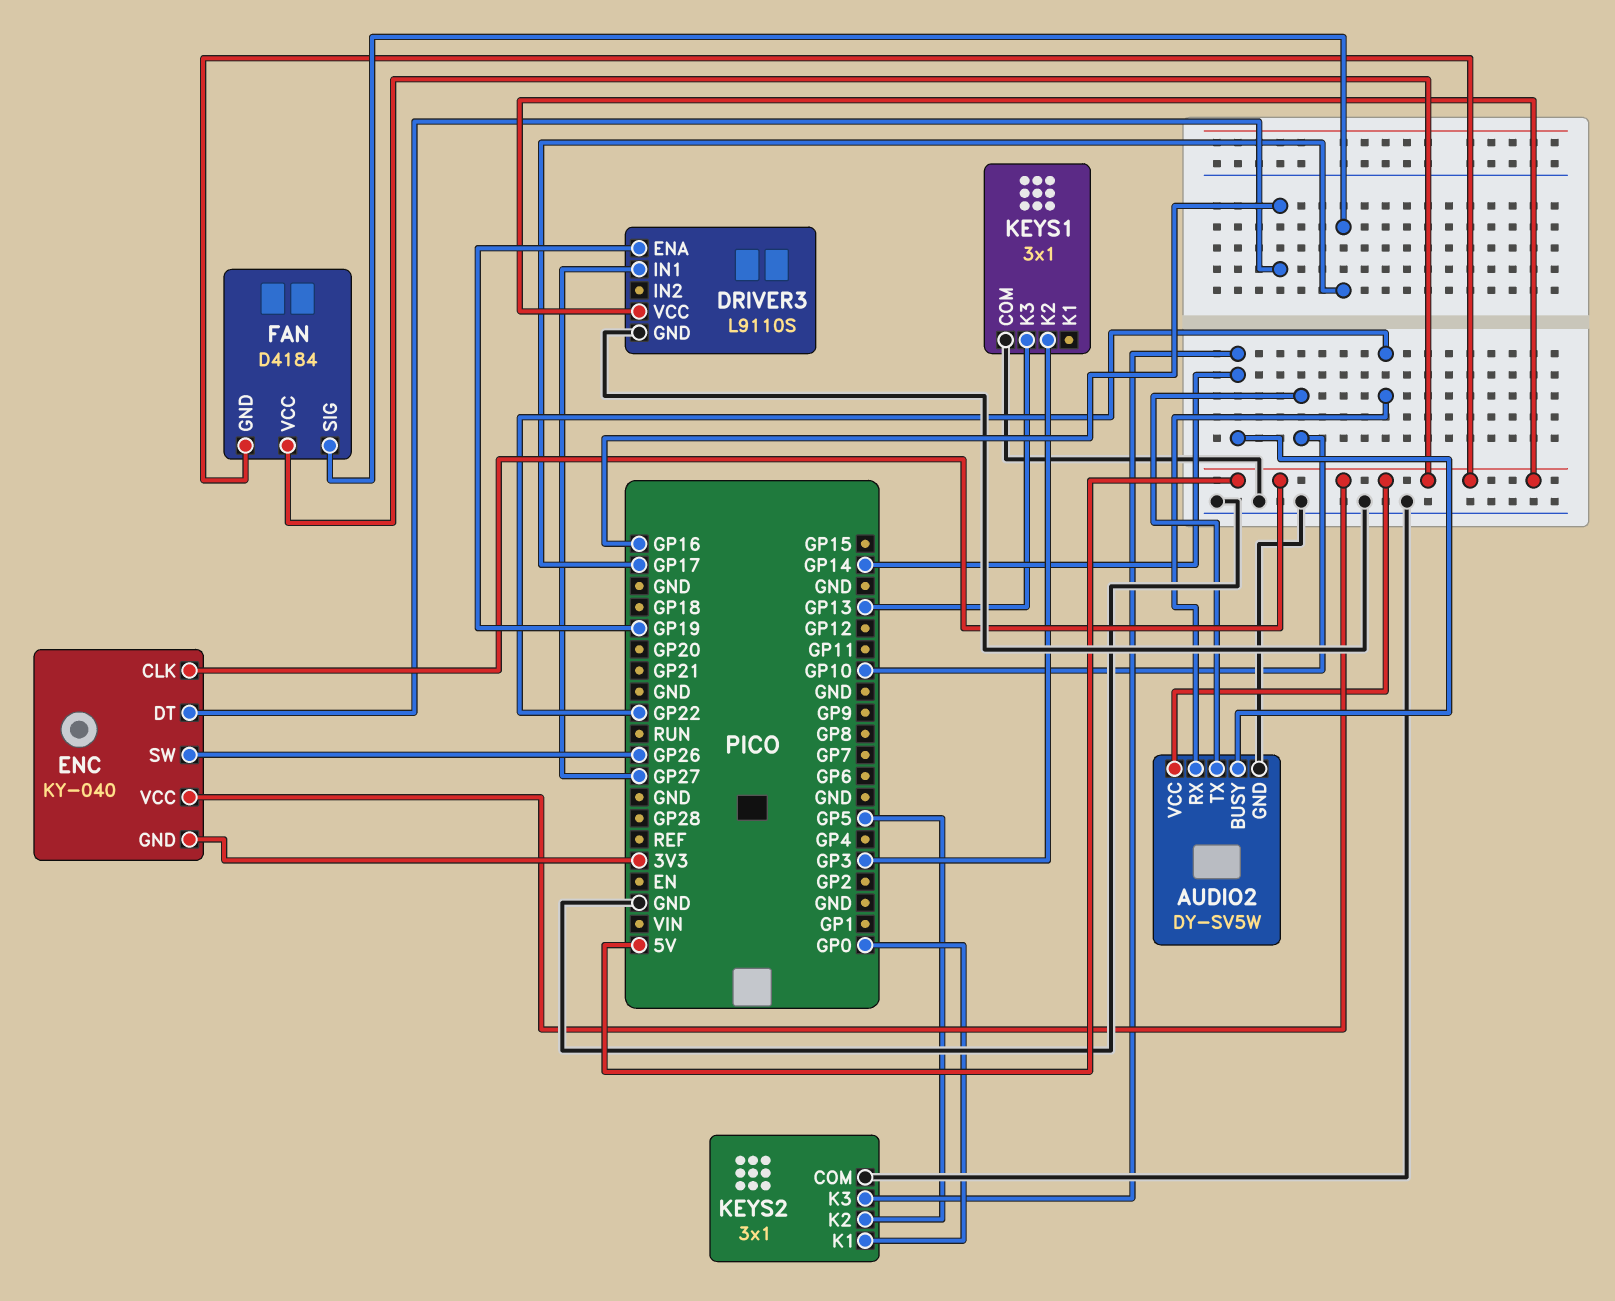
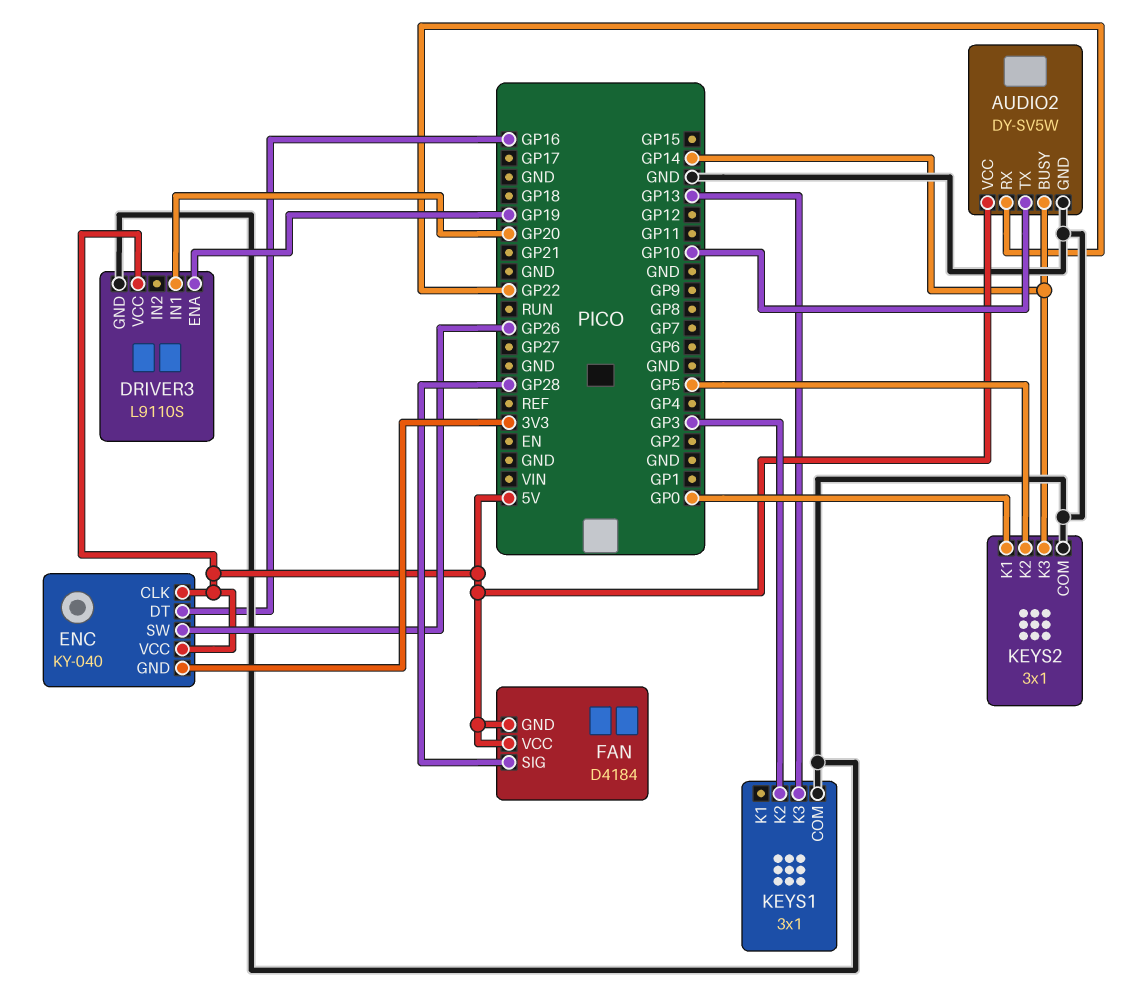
DRIVER3 pin IN1: GP27 -> GP20
FAN pin SIG: GP17 -> GP28

